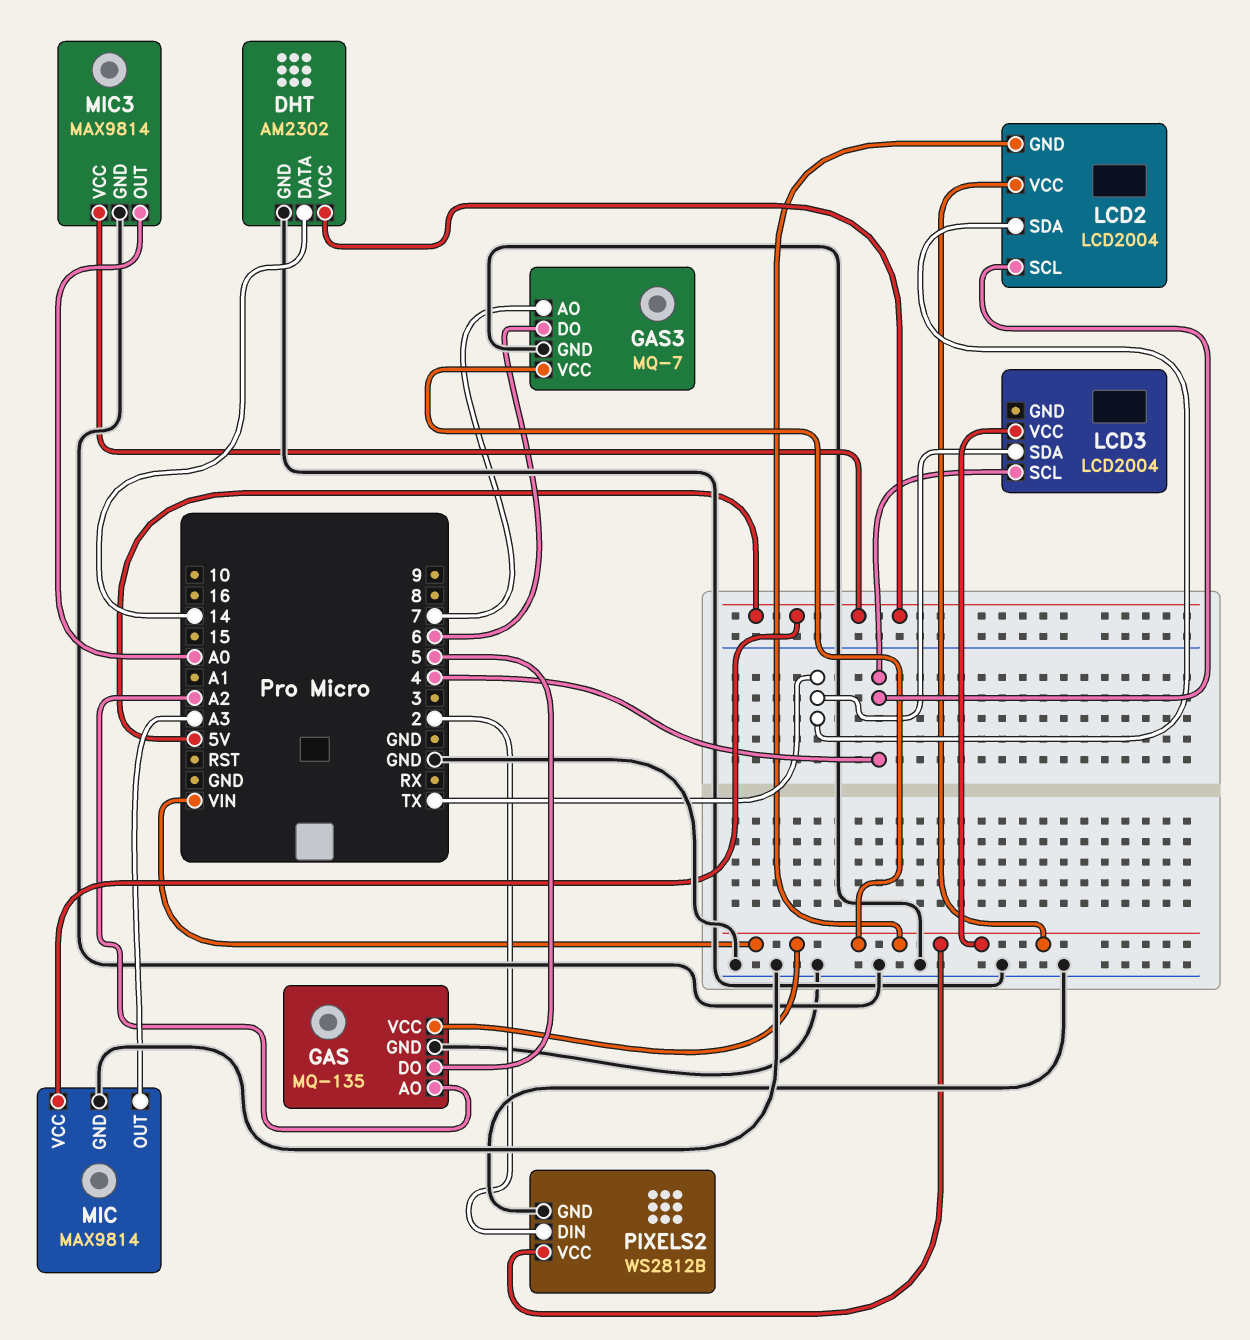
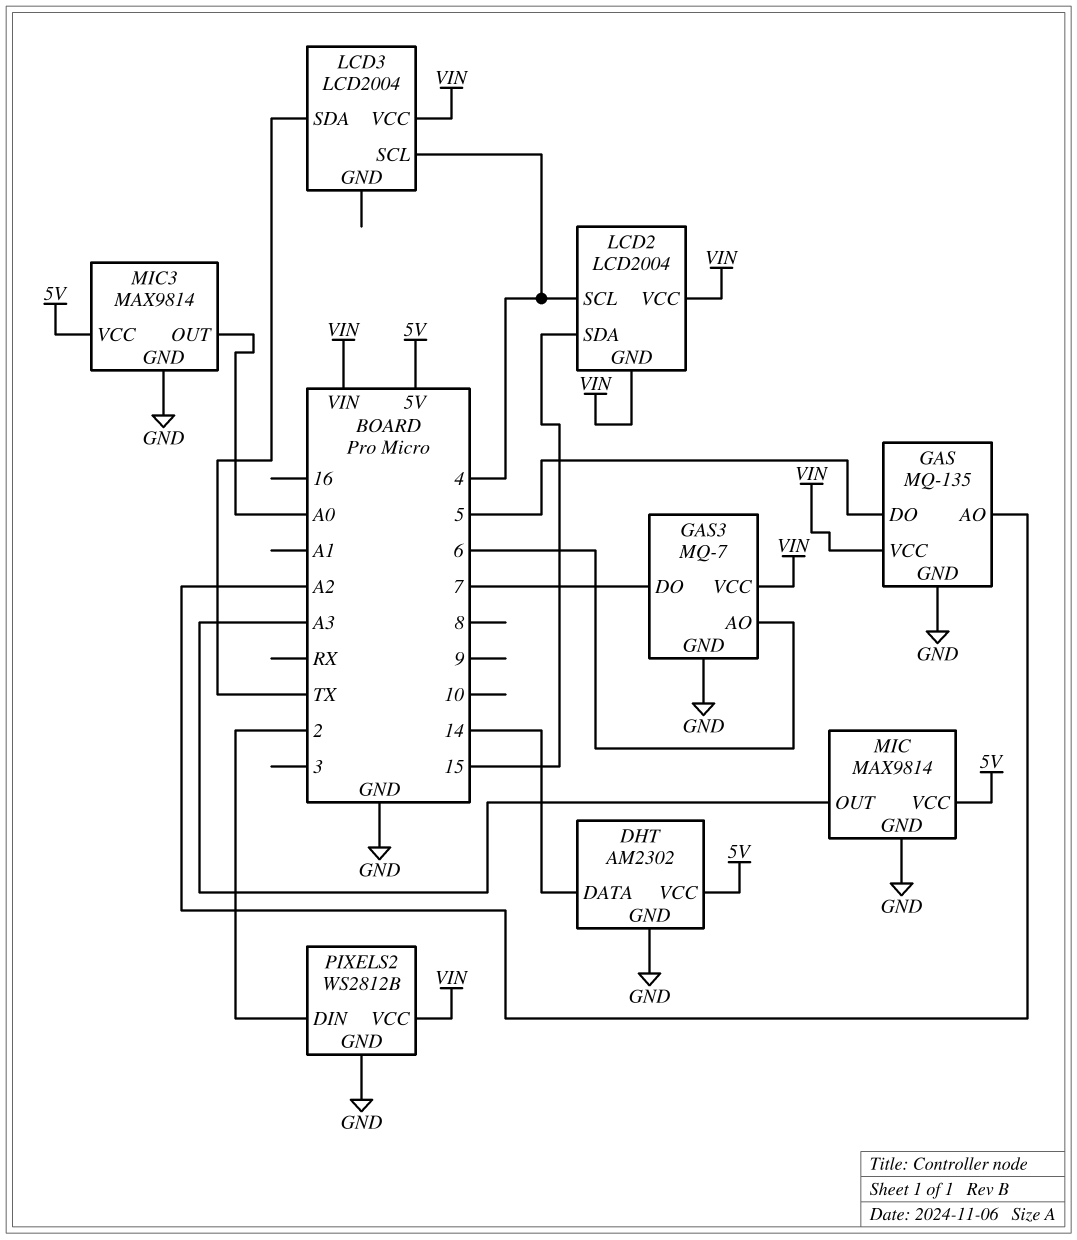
GAS3 pin AO: 7 -> 6
GAS3 pin DO: 6 -> 7
LCD2 pin SDA: TX -> 15

